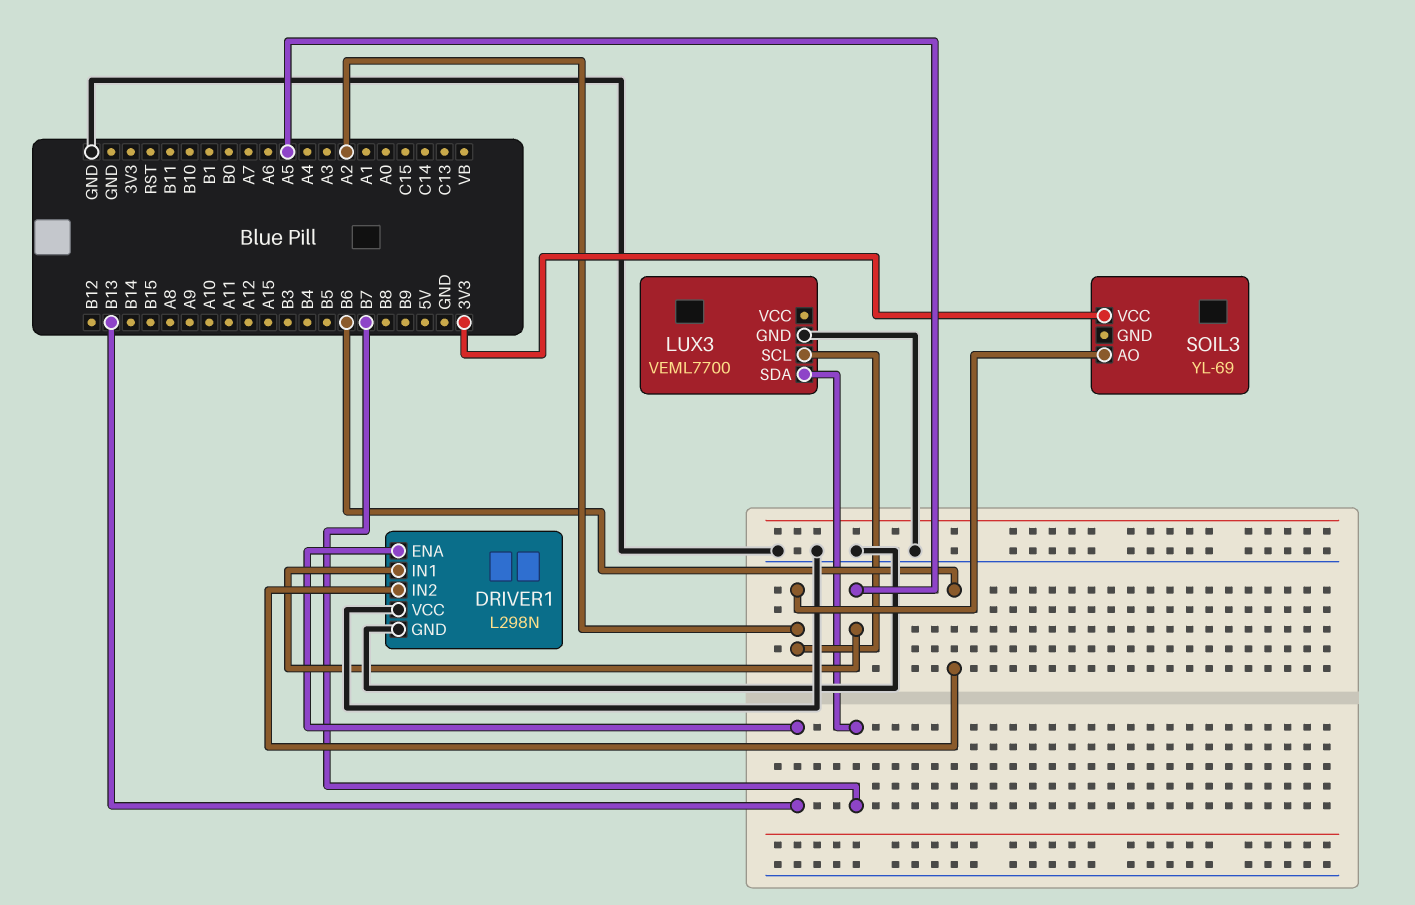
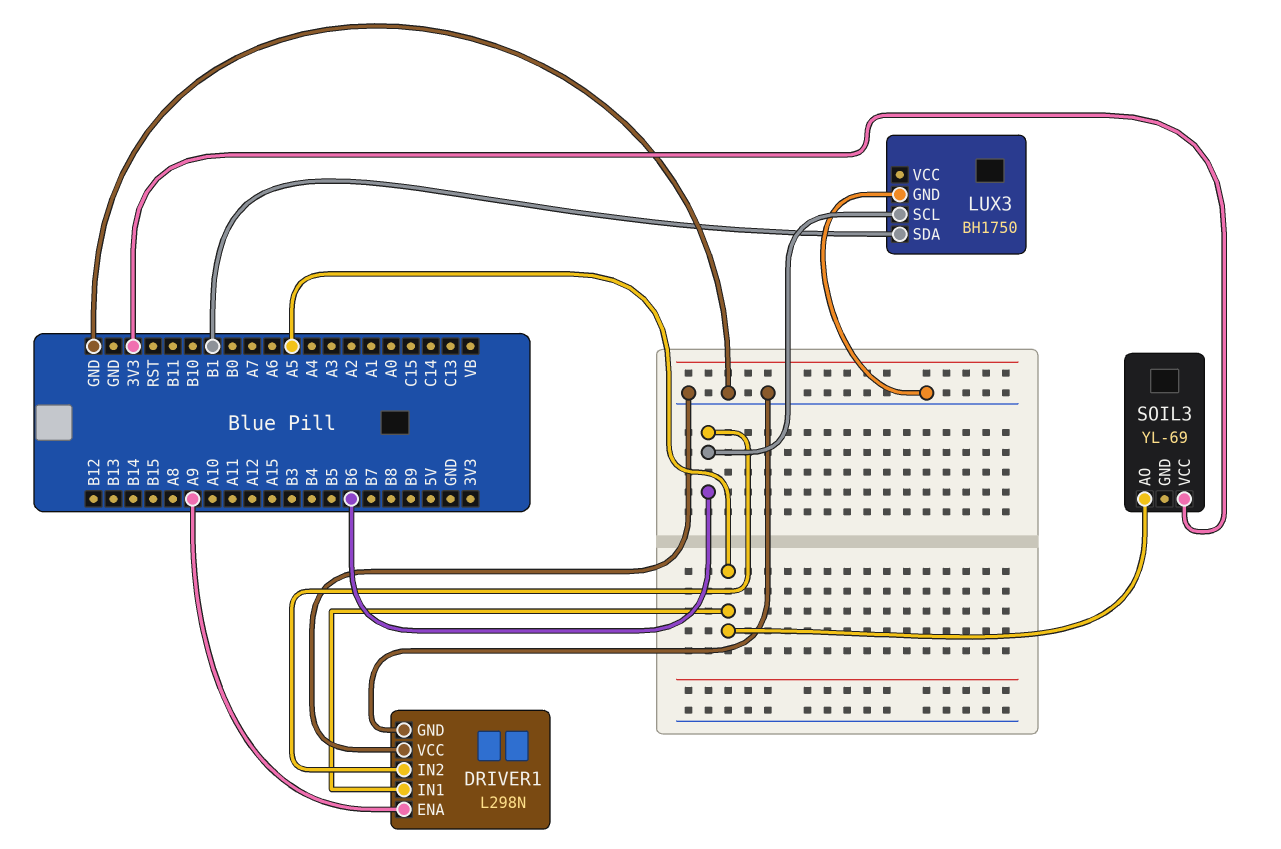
DRIVER1 pin ENA: B13 -> A9
LUX3: VEML7700 -> BH1750
LUX3 pin SCL: A2 -> B6
LUX3 pin SDA: B7 -> B1
SOIL3 pin AO: A2 -> A5

